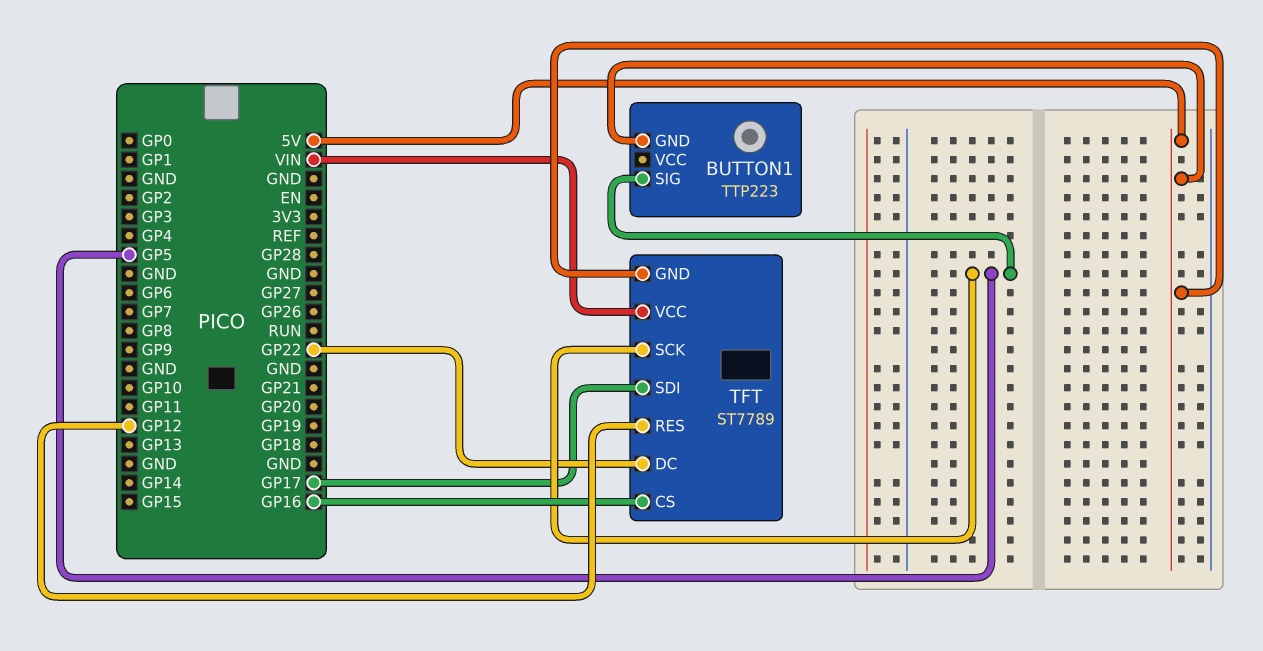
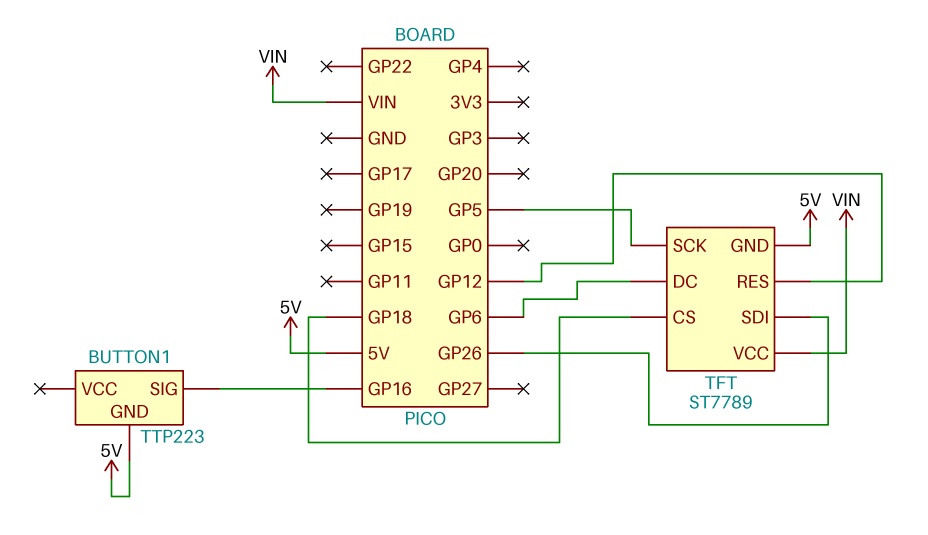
BUTTON1 pin SIG: GP5 -> GP16
TFT pin CS: GP16 -> GP18
TFT pin DC: GP22 -> GP6
TFT pin SDI: GP17 -> GP26

